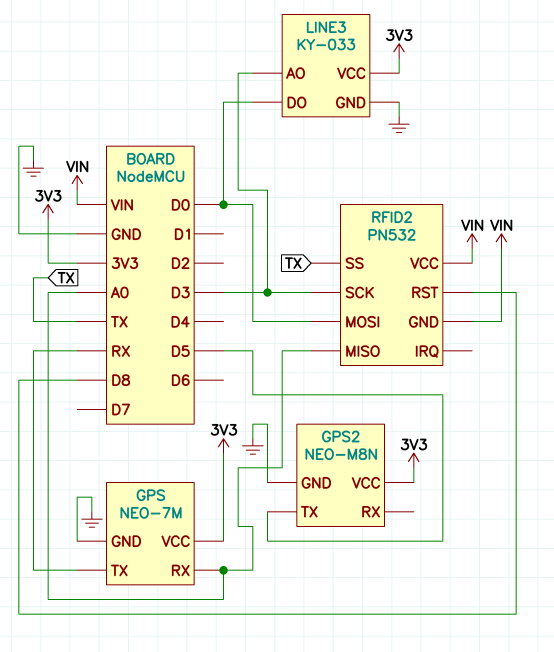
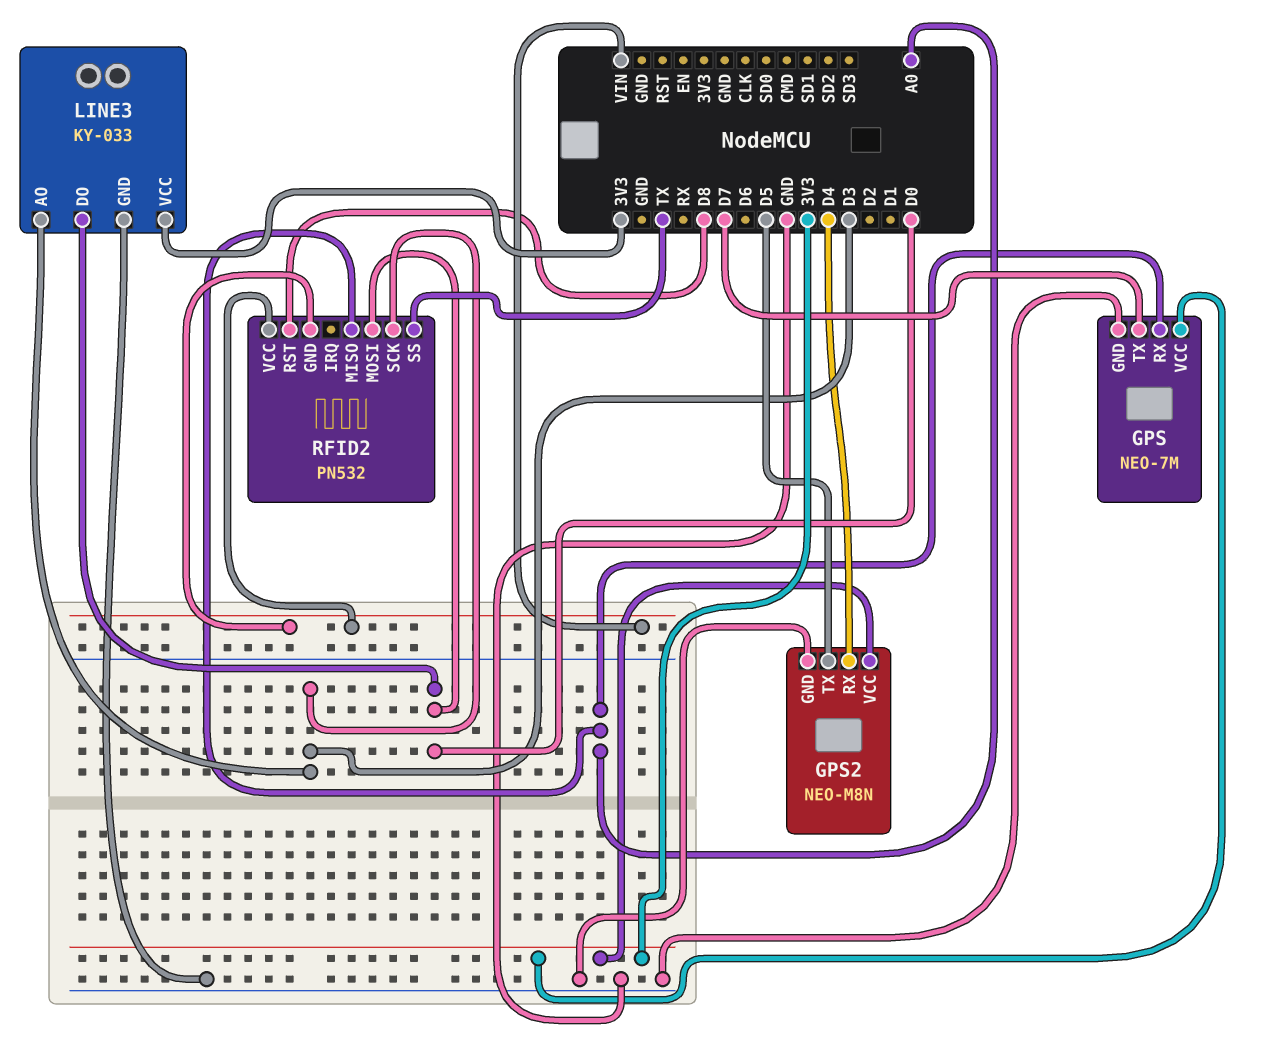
GPS pin TX: RX -> D7
GPS2 pin RX: none -> D4

